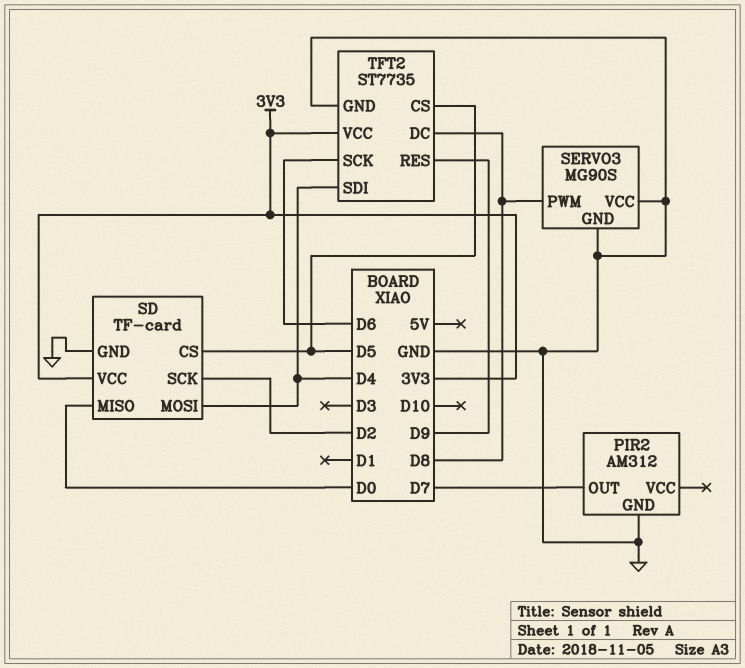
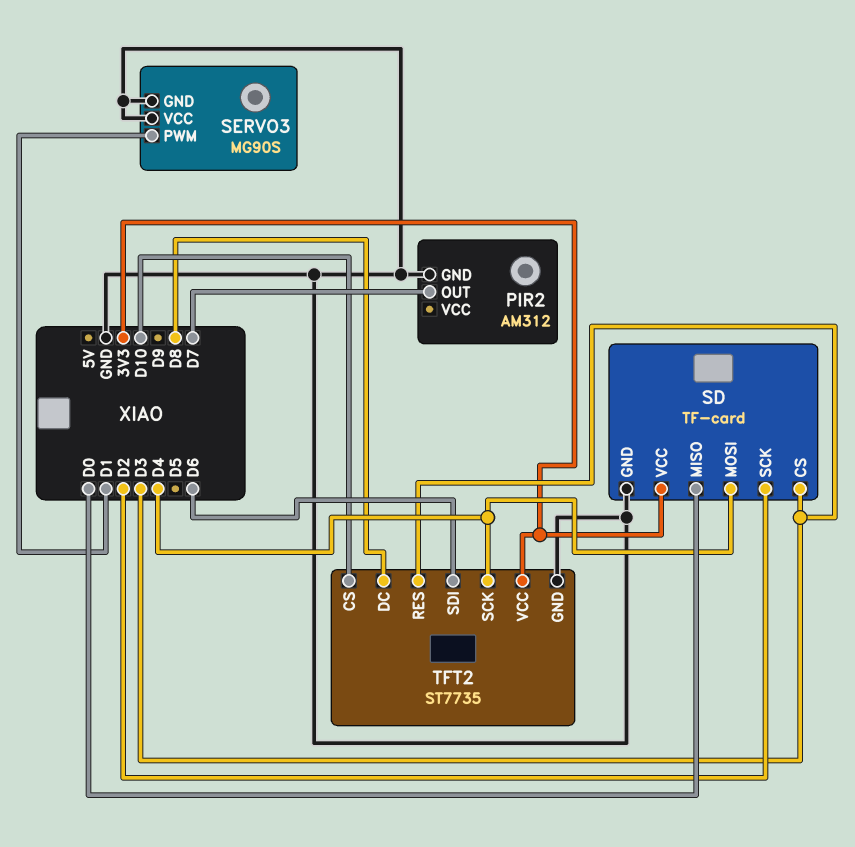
SD pin CS: D5 -> D3
SERVO3 pin PWM: D8 -> D1
TFT2 pin CS: D5 -> D10
TFT2 pin RES: D9 -> D3
TFT2 pin SCK: D6 -> D4
TFT2 pin SDI: D4 -> D6

